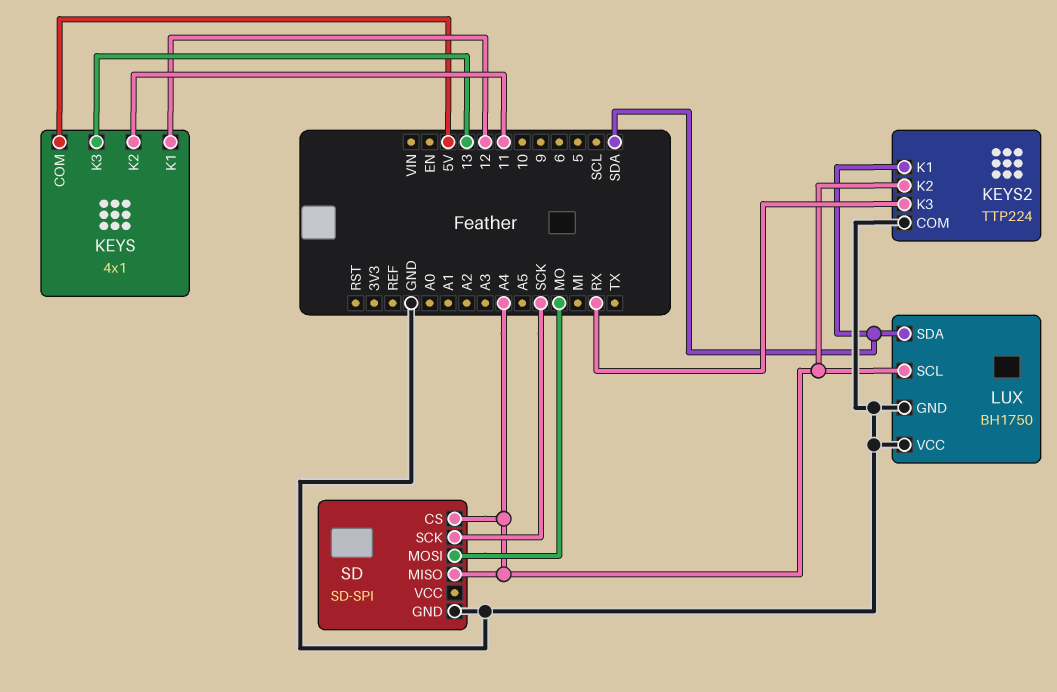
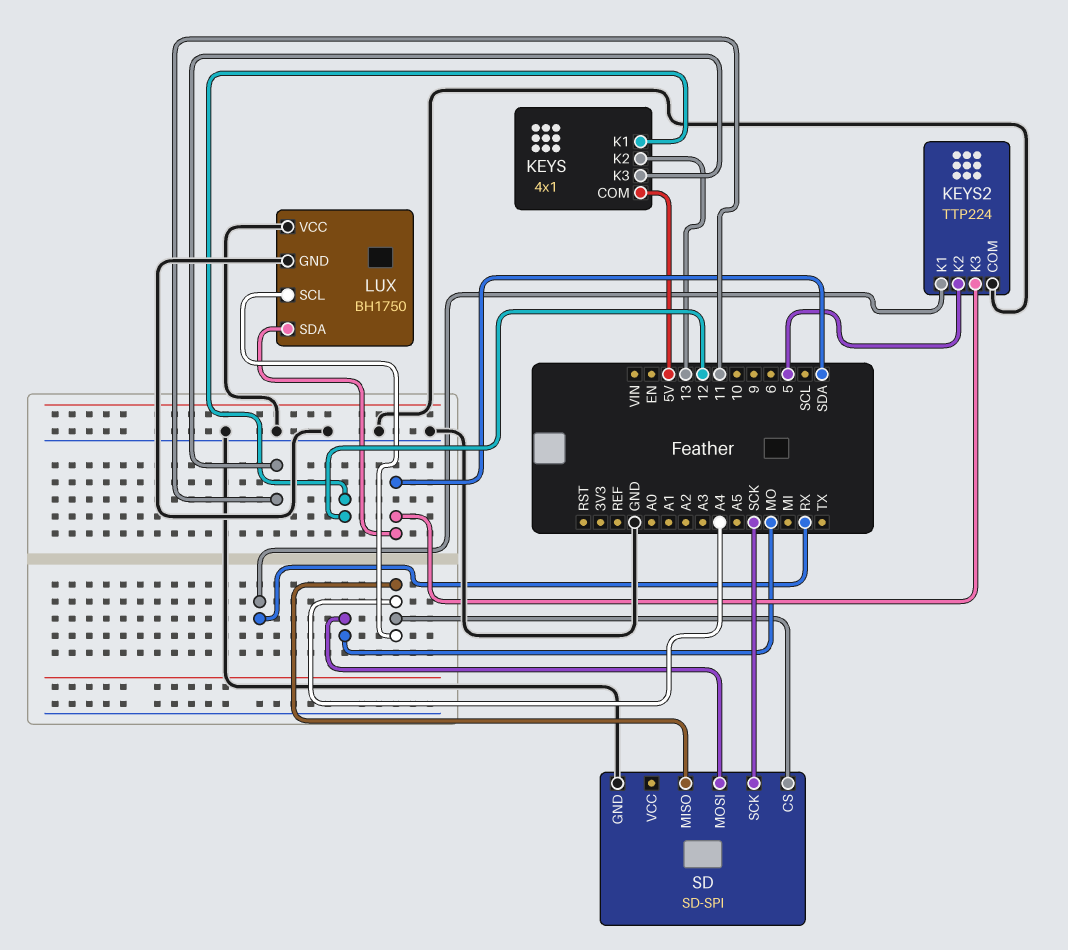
KEYS pin K2: 11 -> 13
KEYS pin K3: 13 -> 11
KEYS2 pin K1: SDA -> RX
KEYS2 pin K2: A4 -> 5
KEYS2 pin K3: RX -> SDA

